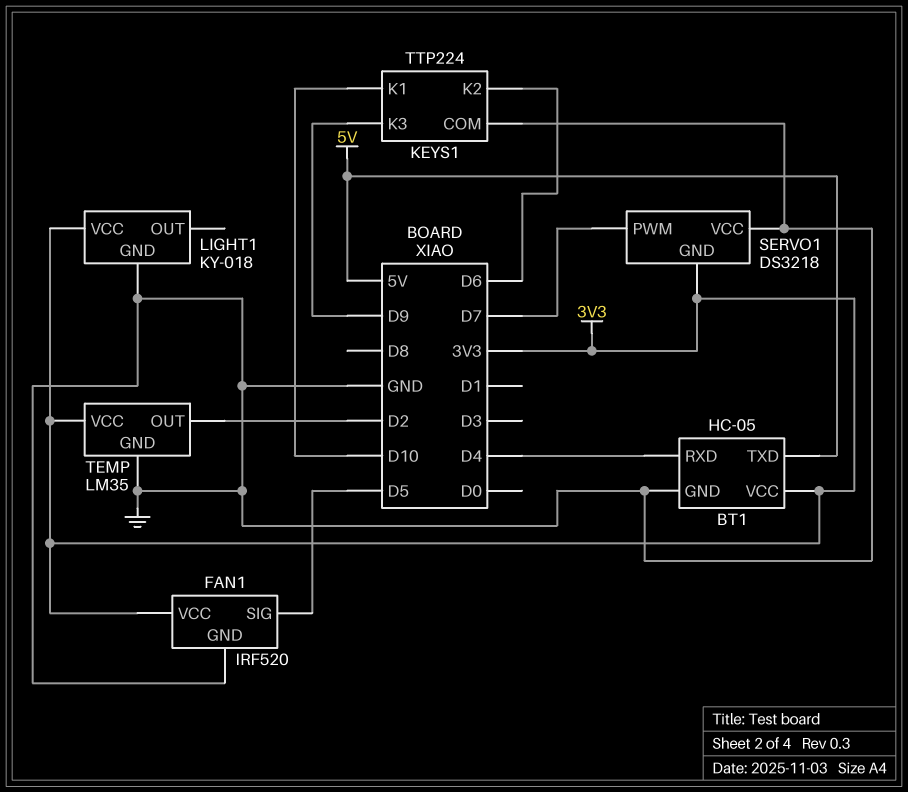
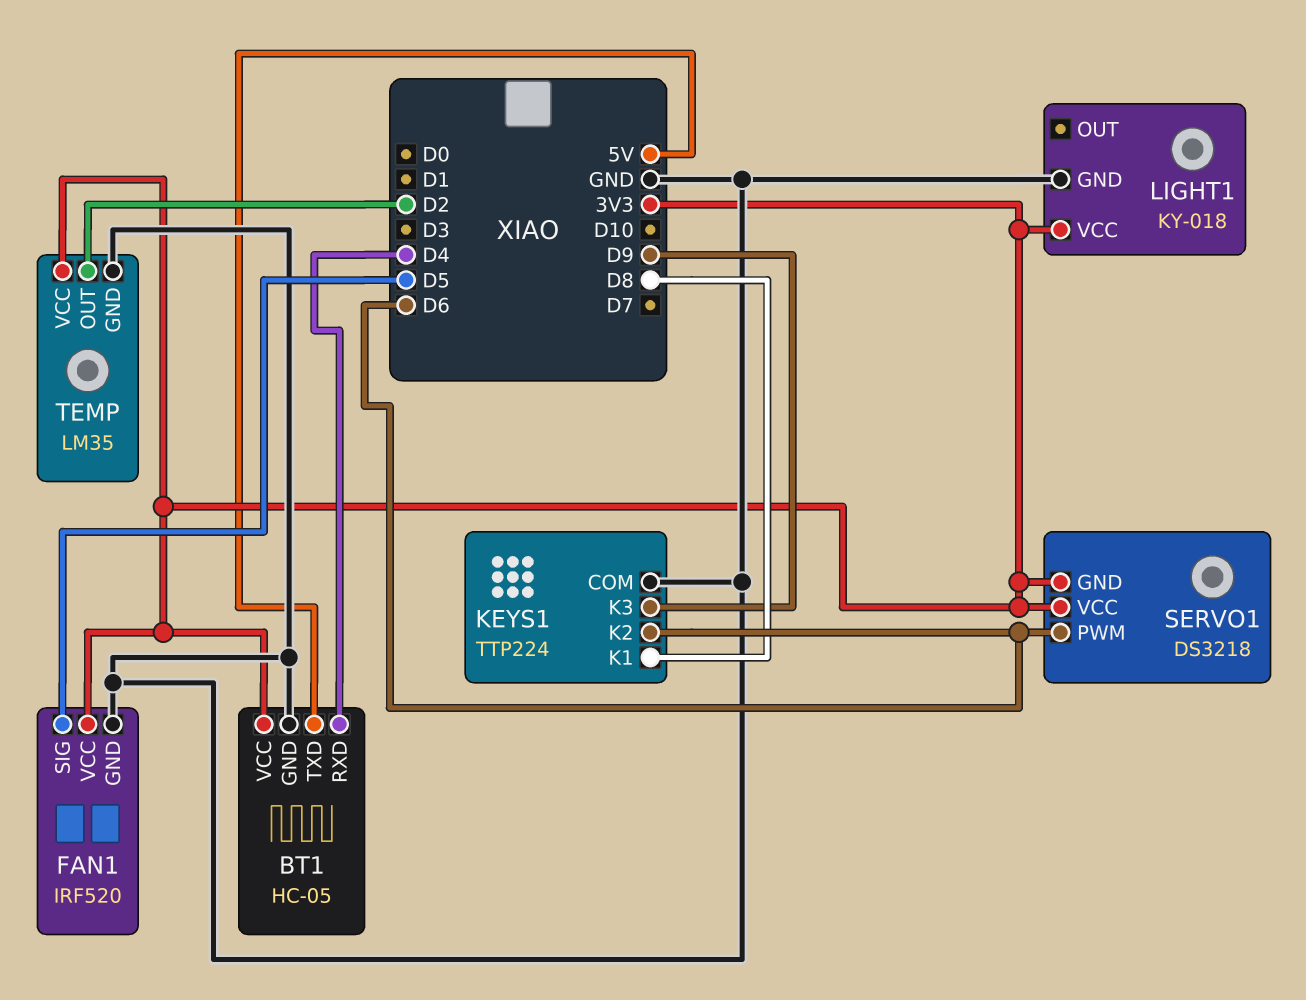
KEYS1 pin K1: D10 -> D8
SERVO1 pin PWM: D7 -> D6
SERVO1 pin VCC: GND -> 3V3

